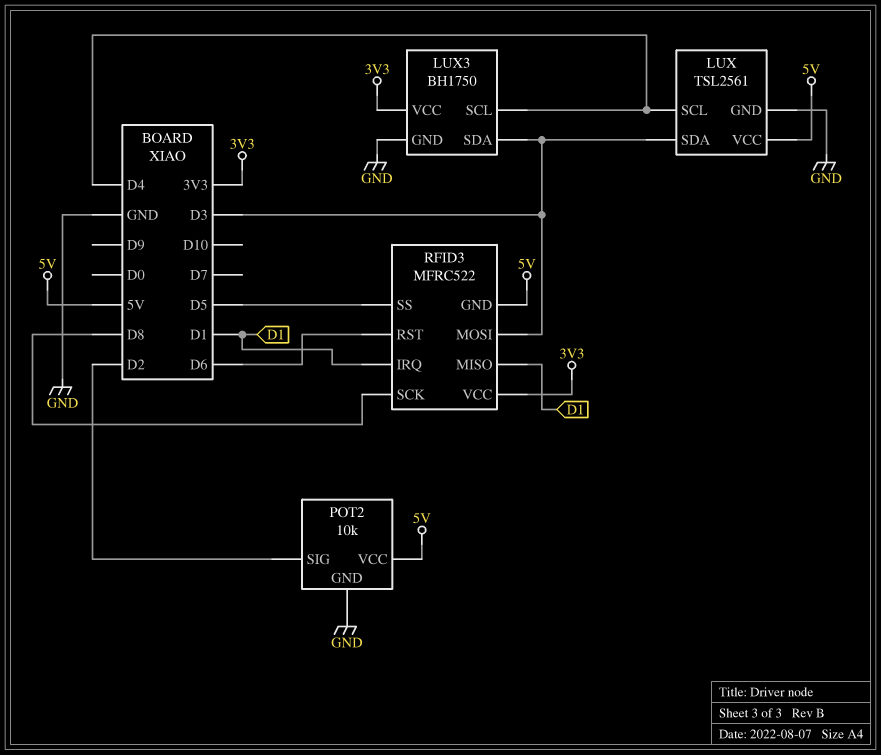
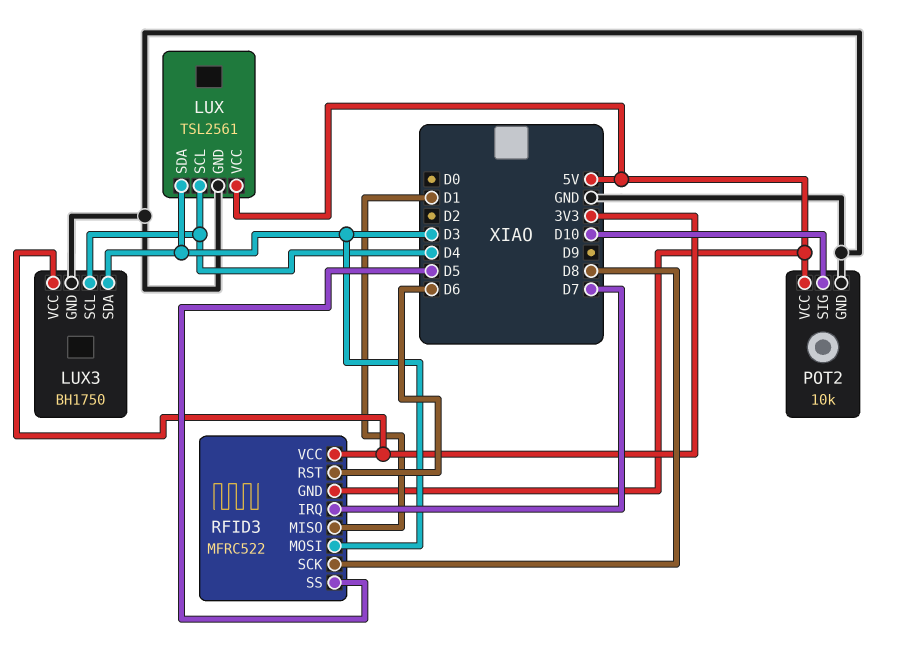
POT2 pin SIG: D2 -> D10
RFID3 pin IRQ: D1 -> D7

